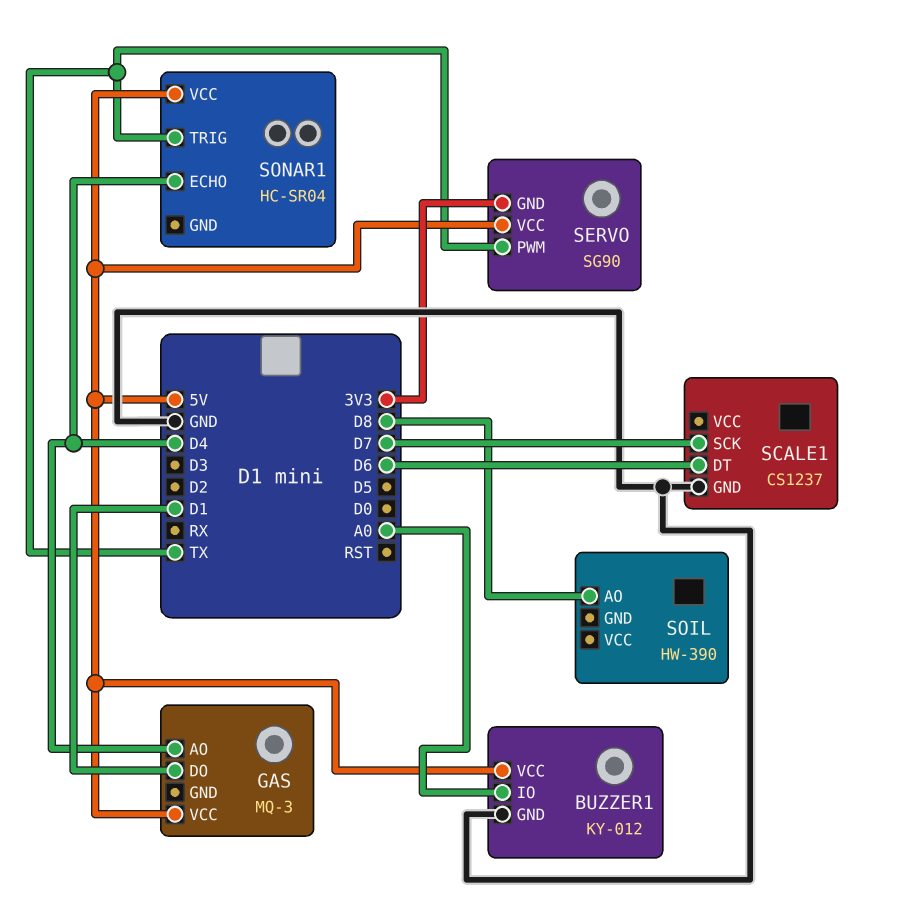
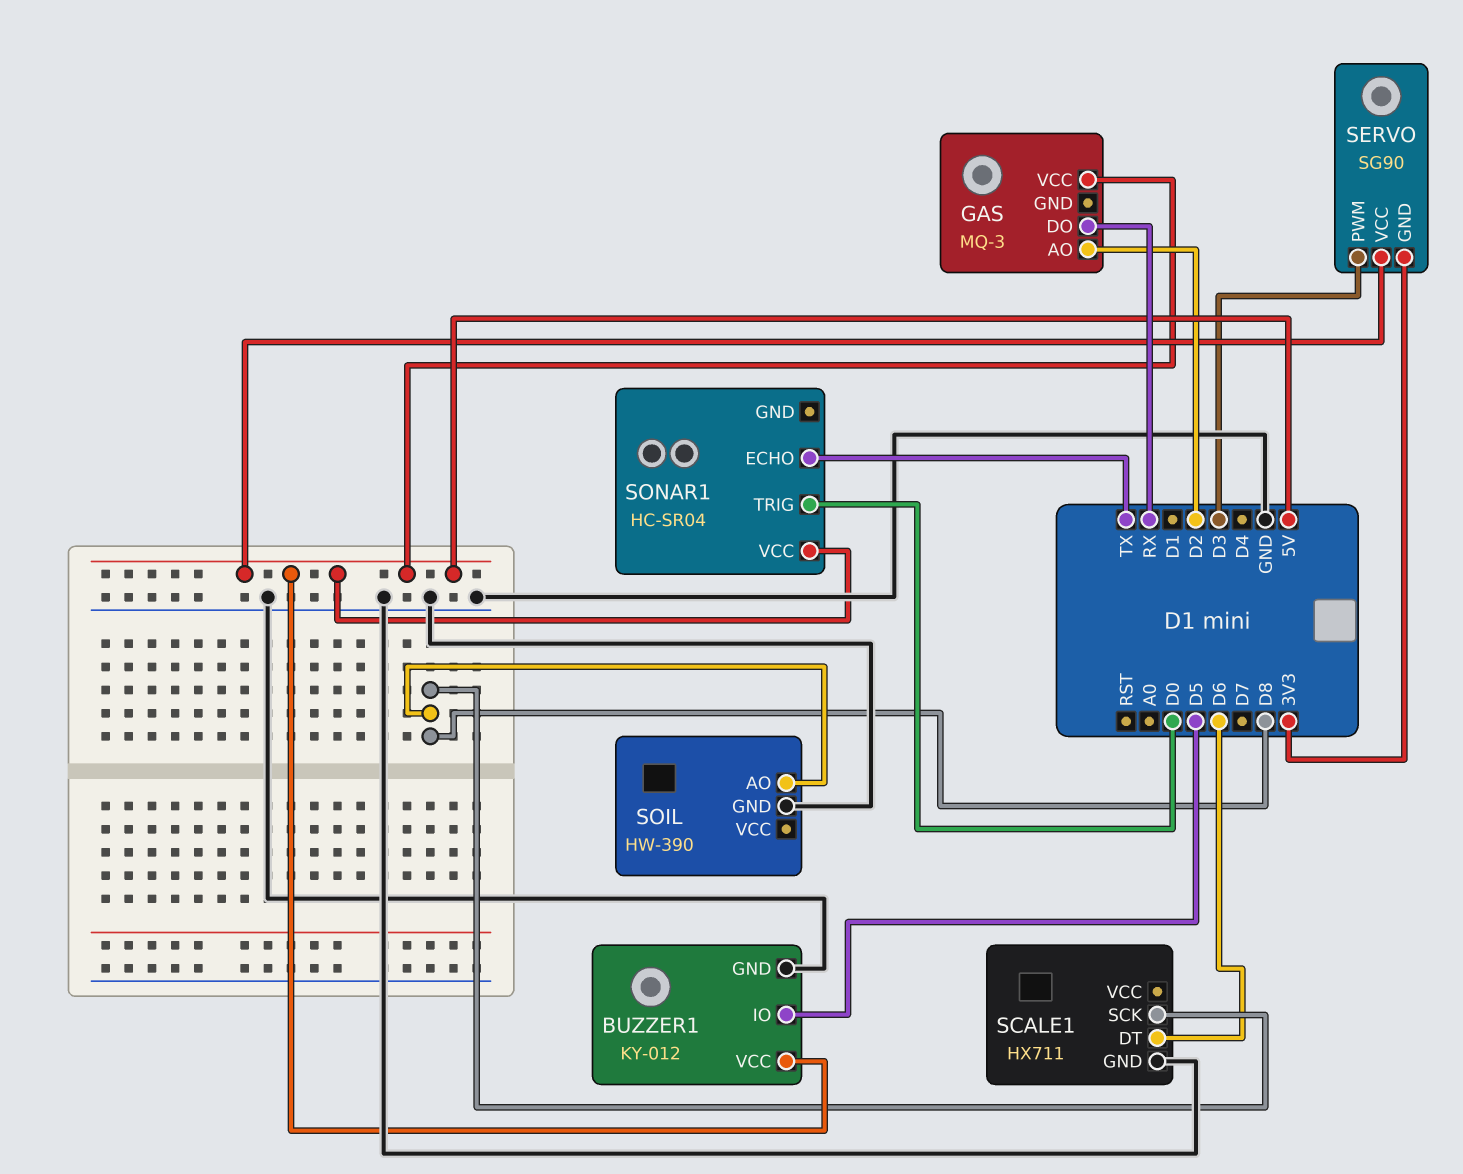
BUZZER1 pin IO: A0 -> D5
GAS pin AO: D4 -> D2
GAS pin DO: D1 -> RX
SCALE1: CS1237 -> HX711
SCALE1 pin SCK: D7 -> D8
SERVO pin PWM: TX -> D3
SOIL pin GND: none -> GND
SONAR1 pin ECHO: D4 -> TX
SONAR1 pin TRIG: TX -> D0

